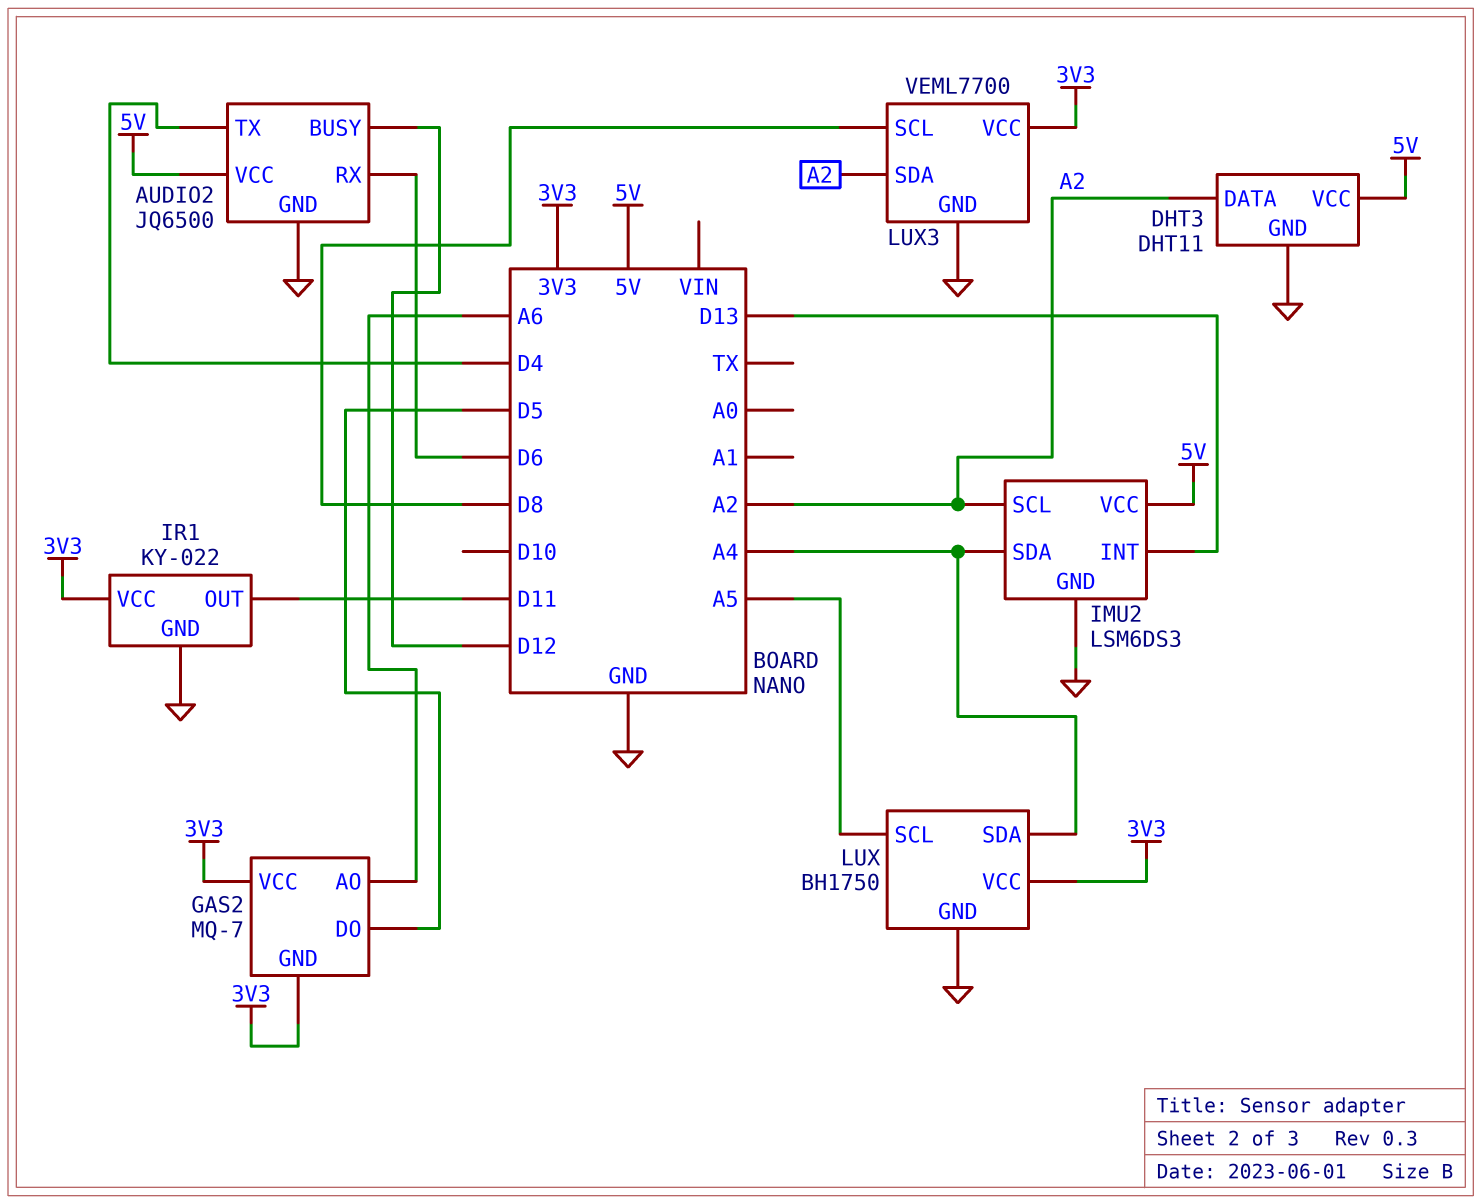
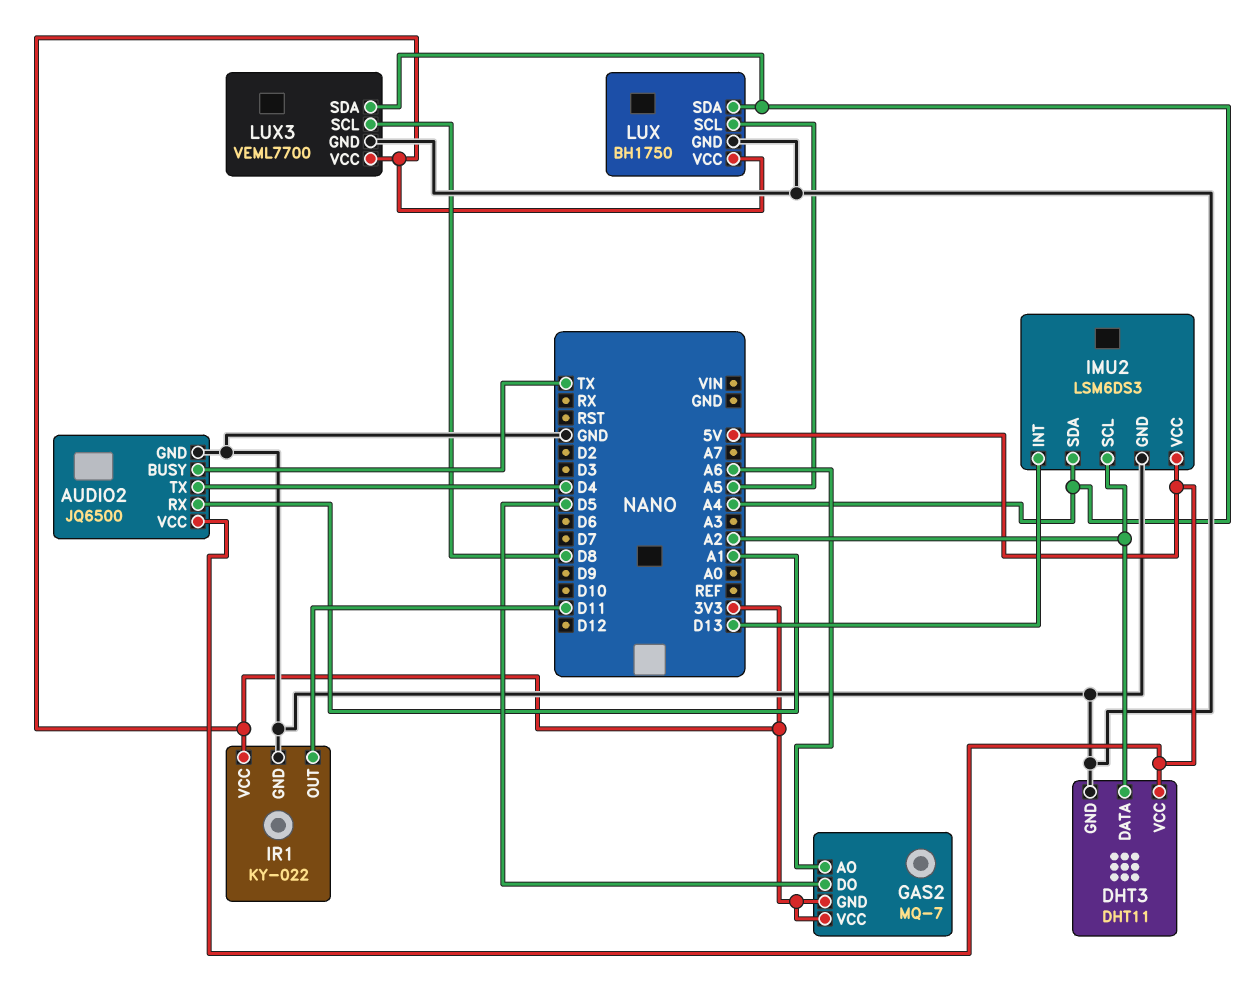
AUDIO2 pin BUSY: D12 -> TX
AUDIO2 pin RX: D6 -> A1
LUX3 pin SDA: A2 -> A4

